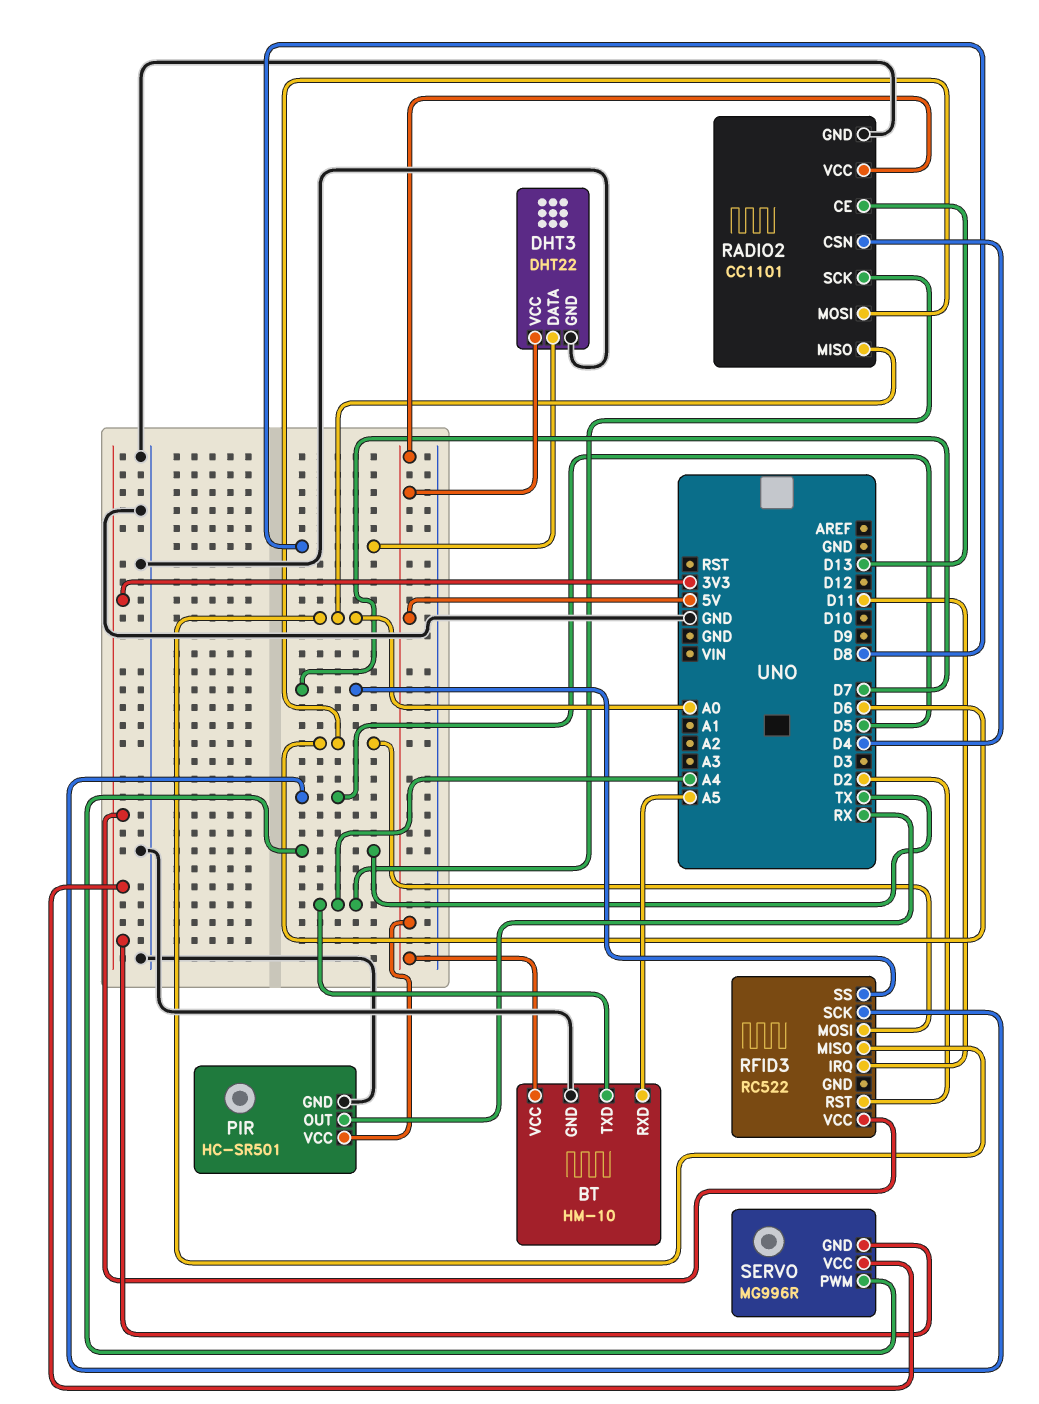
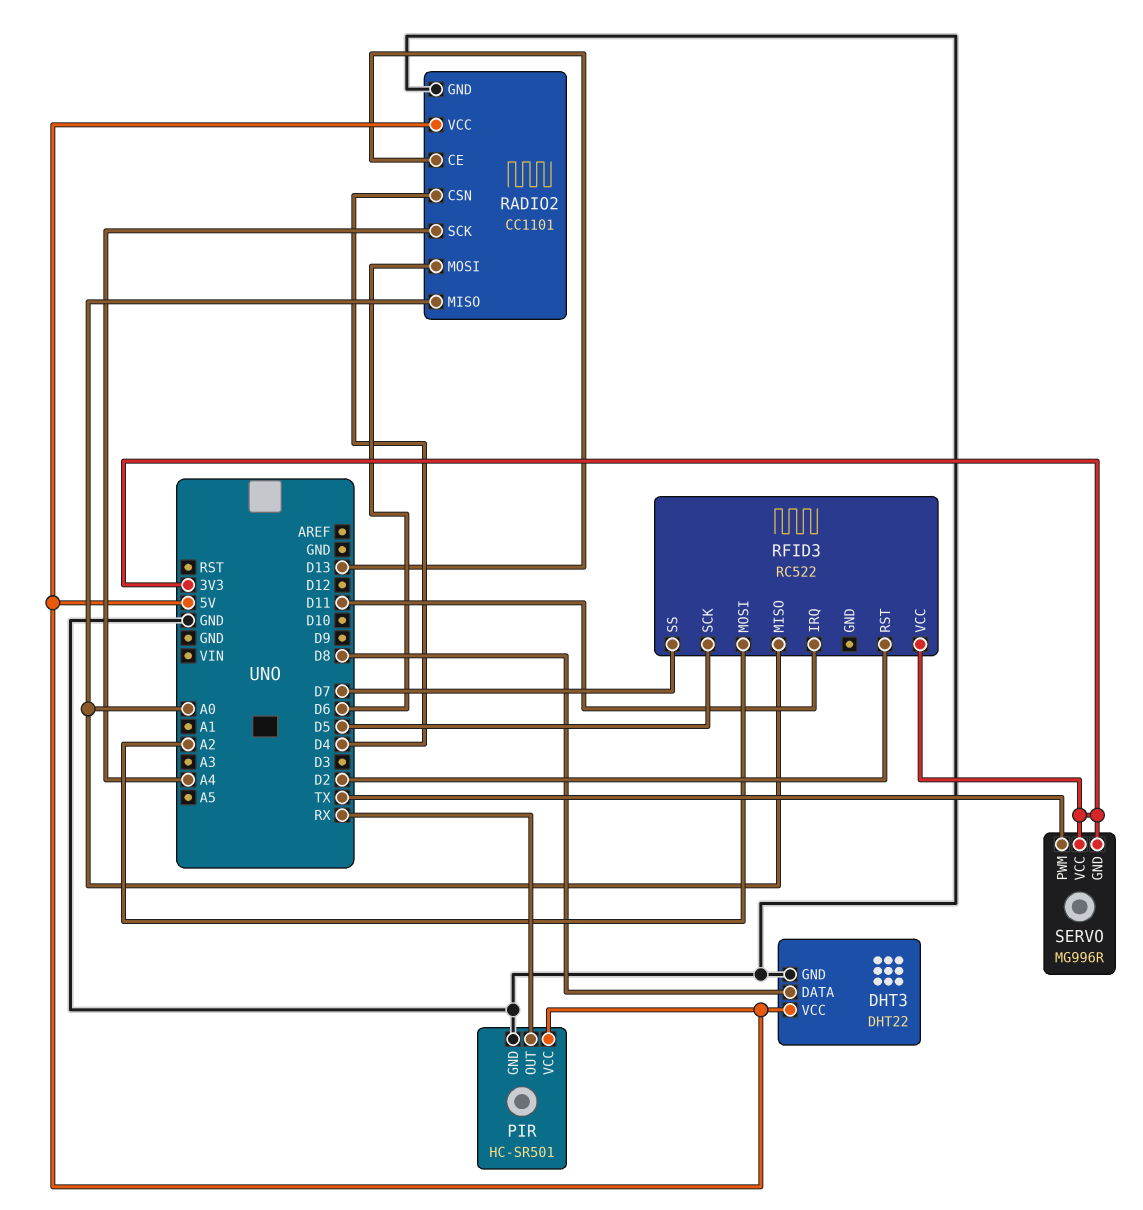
BT: HM-10 -> none
BT pin GND: GND -> none
BT pin RXD: A5 -> none
BT pin TXD: A4 -> none
BT pin VCC: 5V -> none
RFID3 pin MOSI: D6 -> A2

